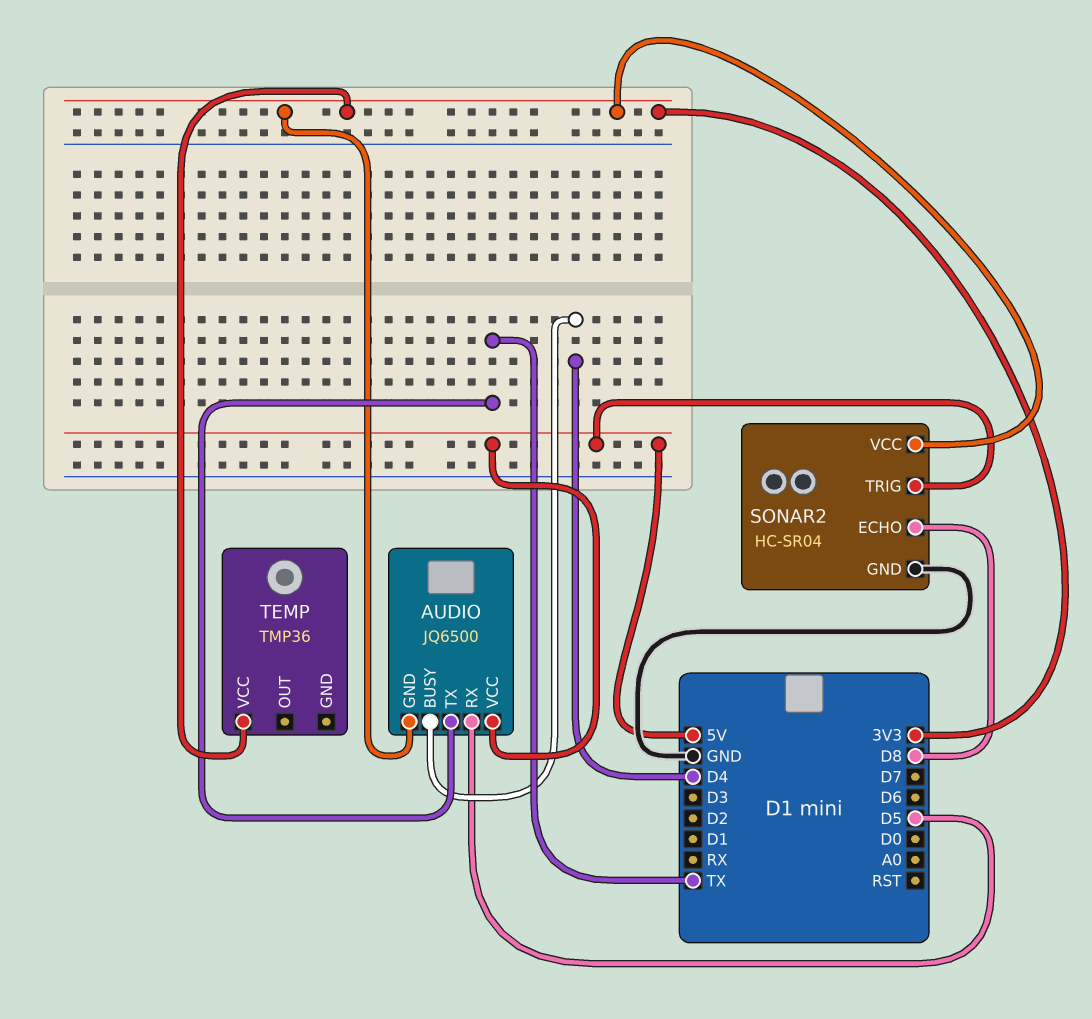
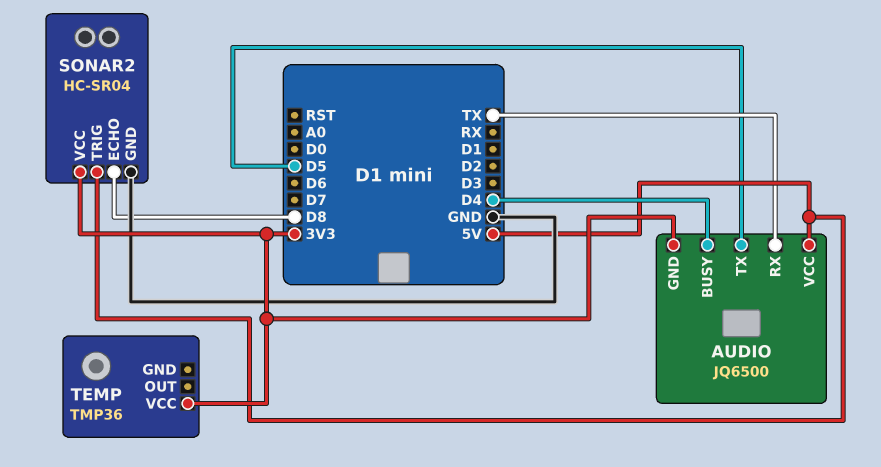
AUDIO pin RX: D5 -> TX
AUDIO pin TX: TX -> D5

